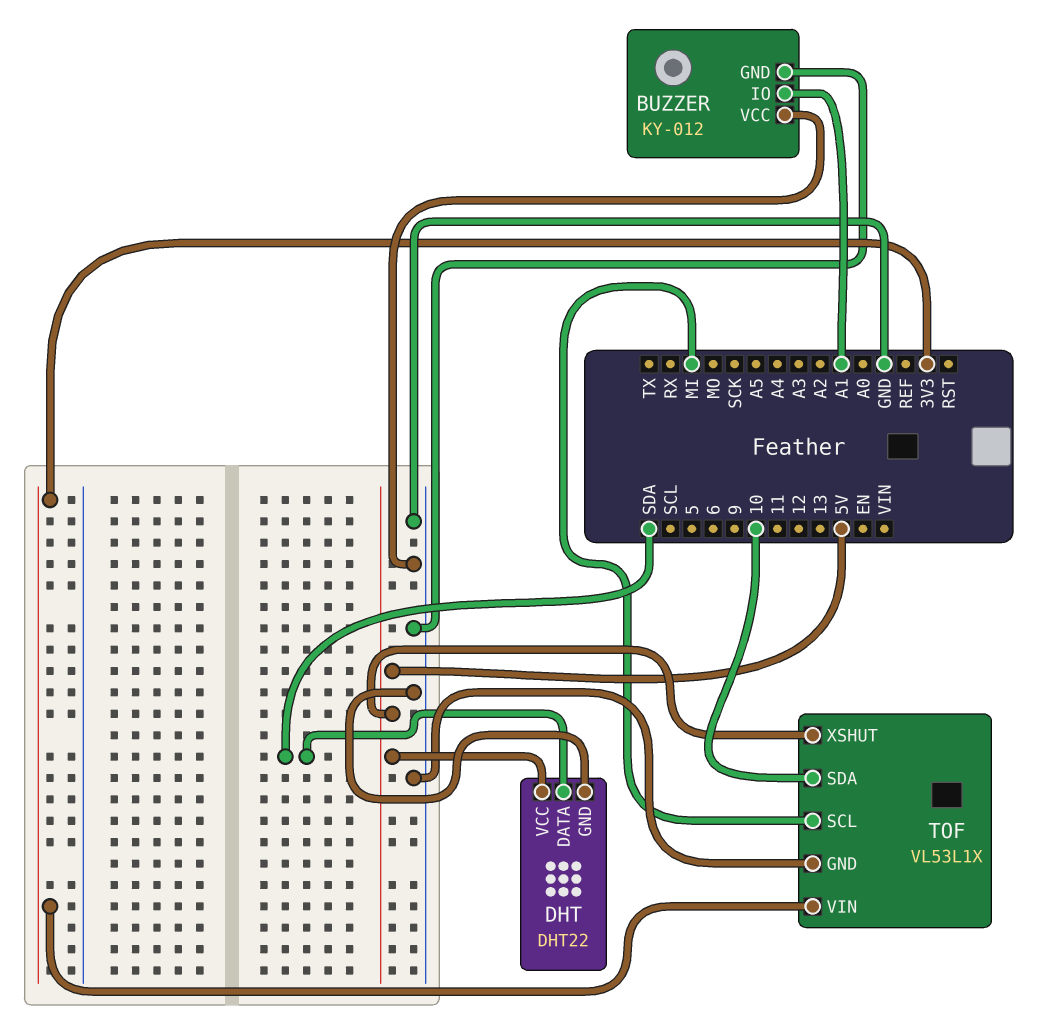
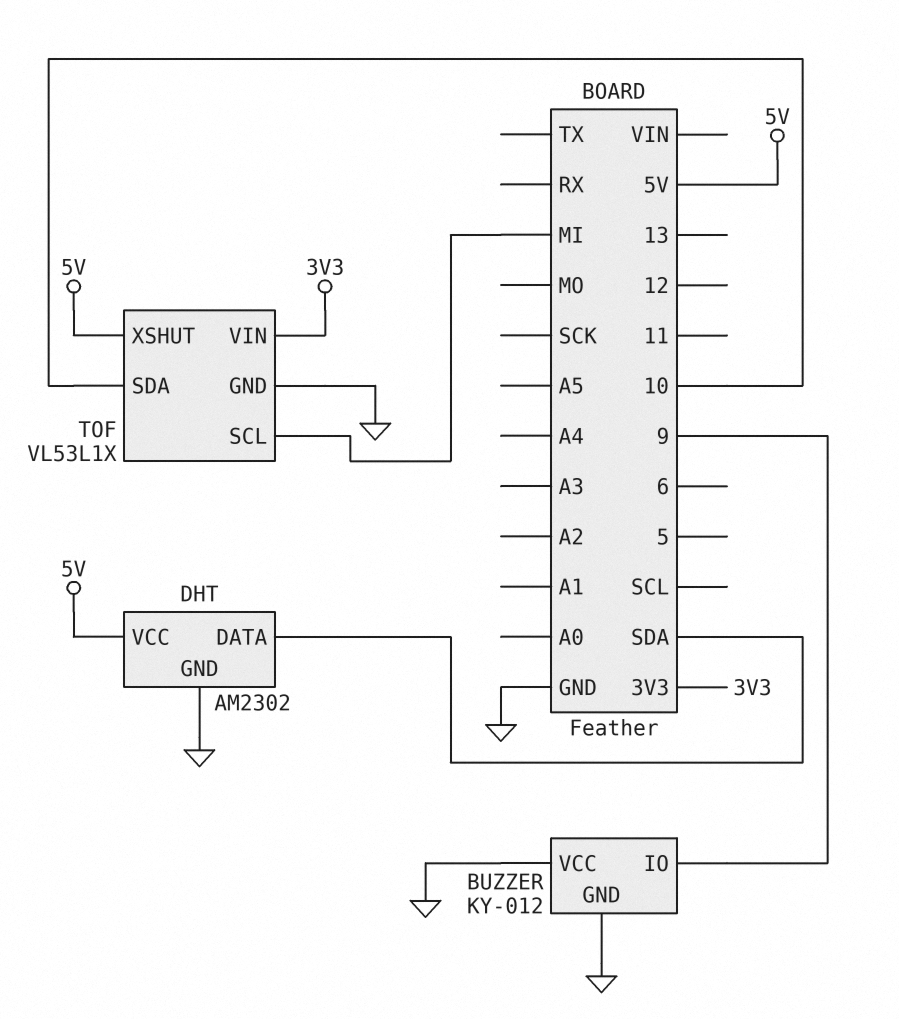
BUZZER pin IO: A1 -> 9
DHT: DHT22 -> AM2302

